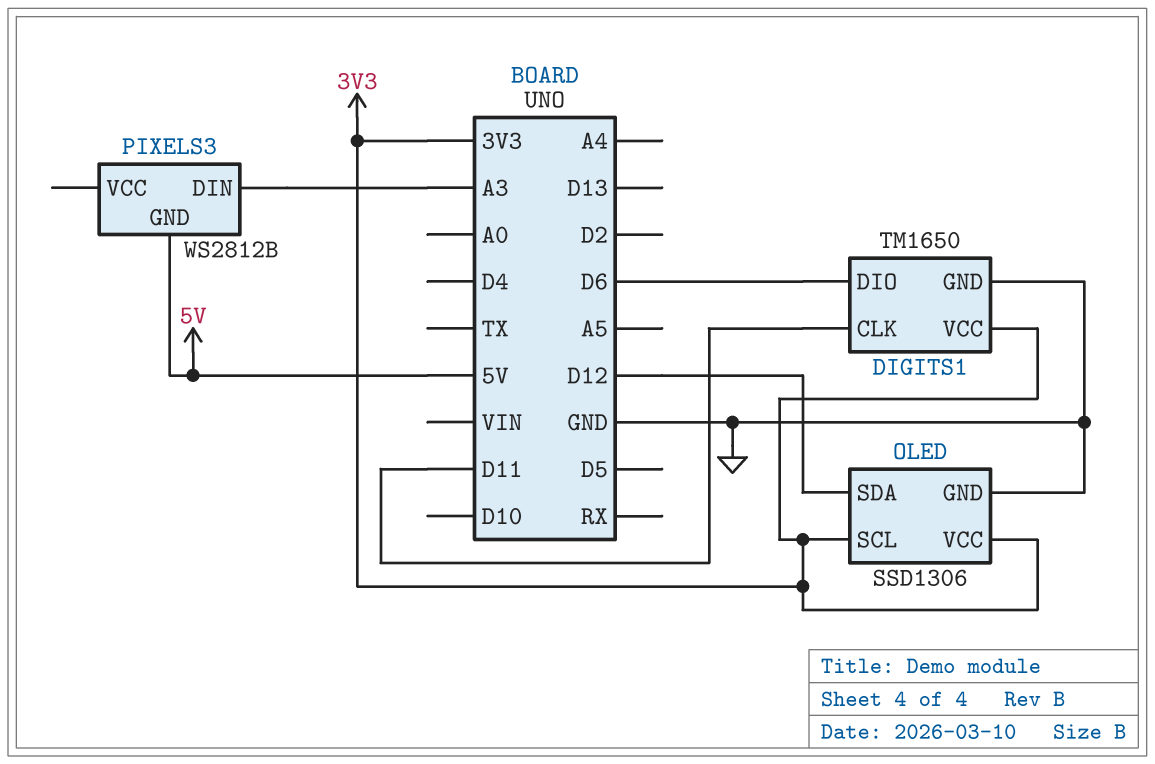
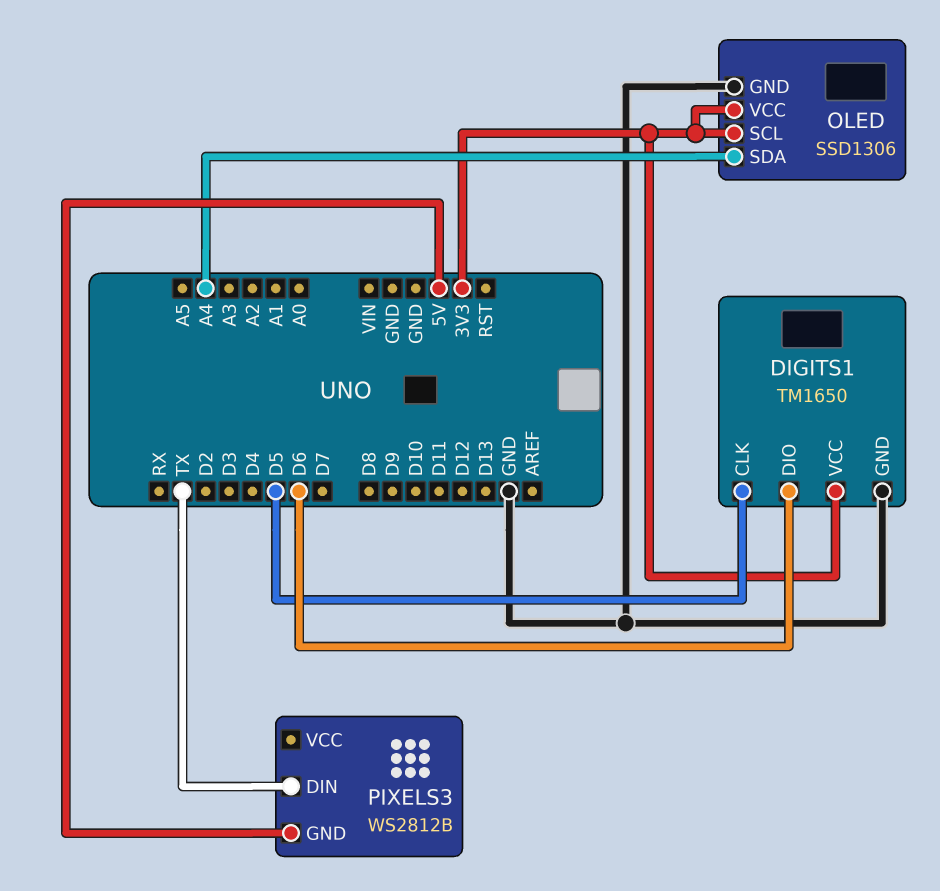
DIGITS1 pin CLK: D11 -> D5
OLED pin SDA: D12 -> A4
PIXELS3 pin DIN: A3 -> TX

